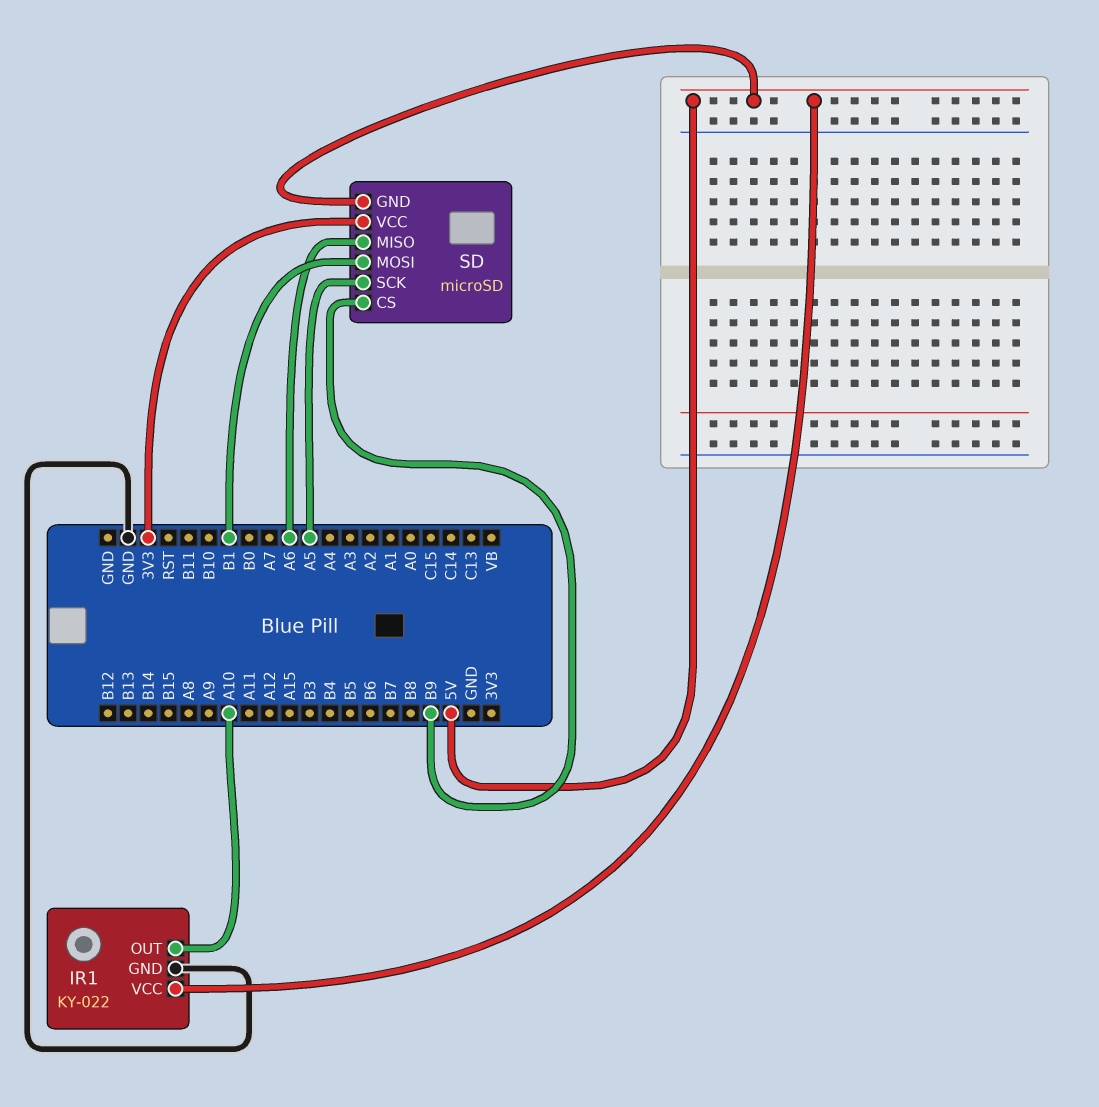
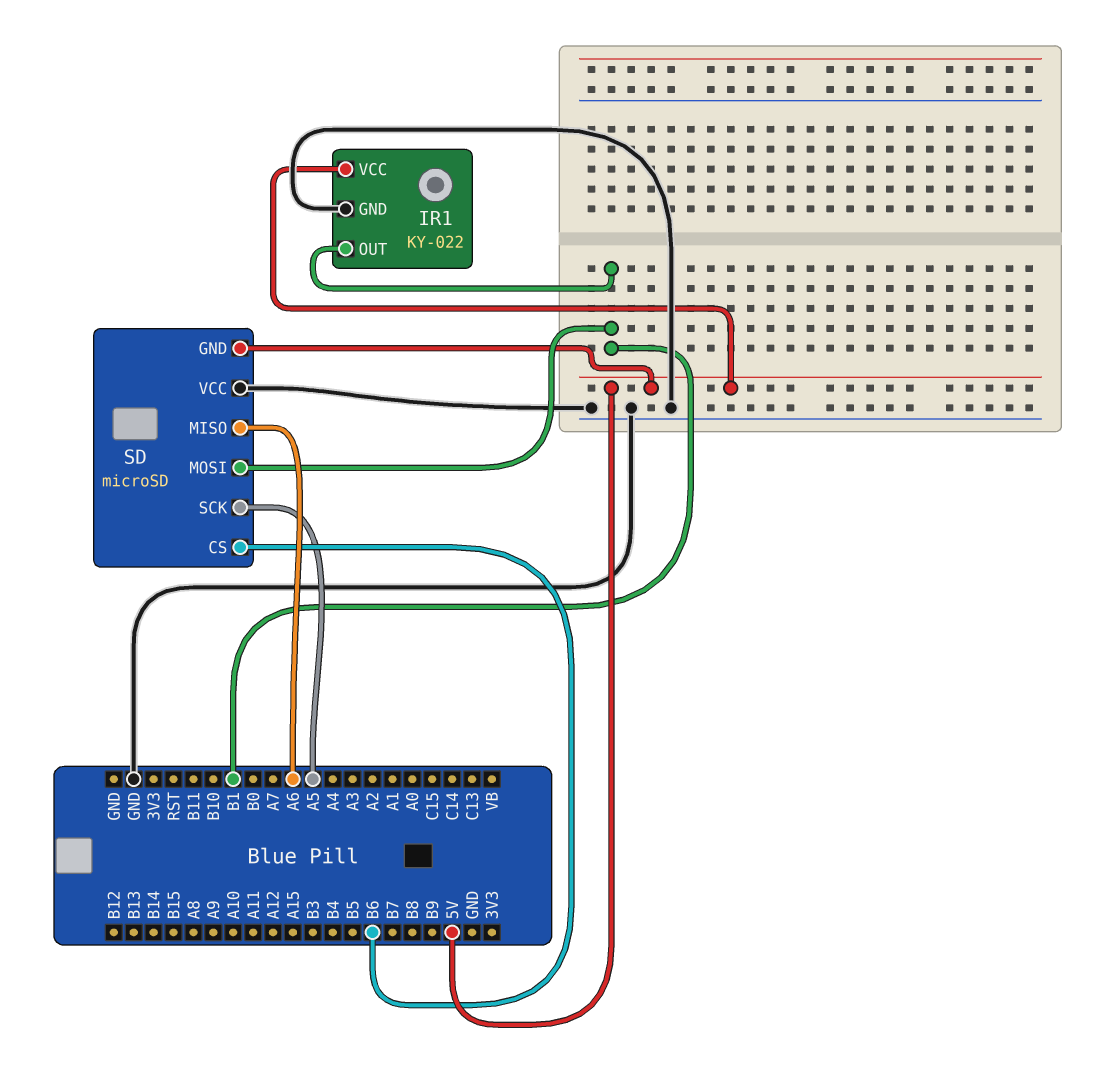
IR1 pin OUT: A10 -> B1
SD pin CS: B9 -> B6
SD pin VCC: 3V3 -> GND

